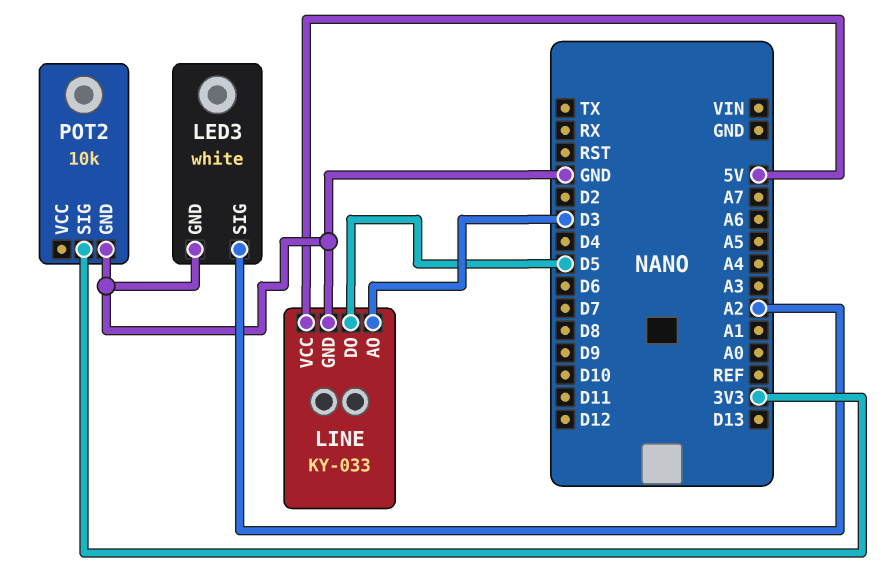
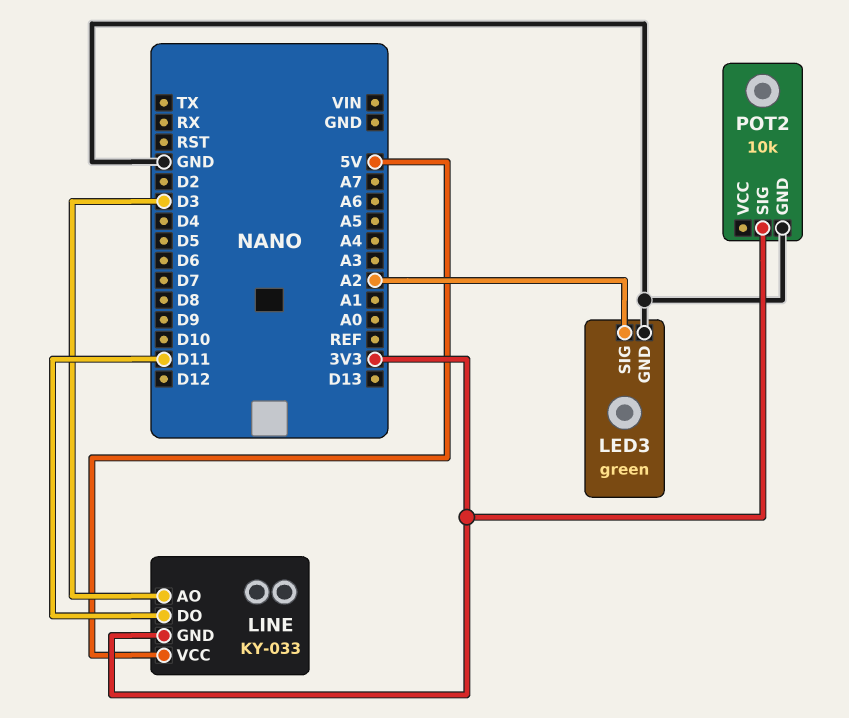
LED3: white -> green
LINE pin DO: D5 -> D11
LINE pin GND: GND -> 3V3

